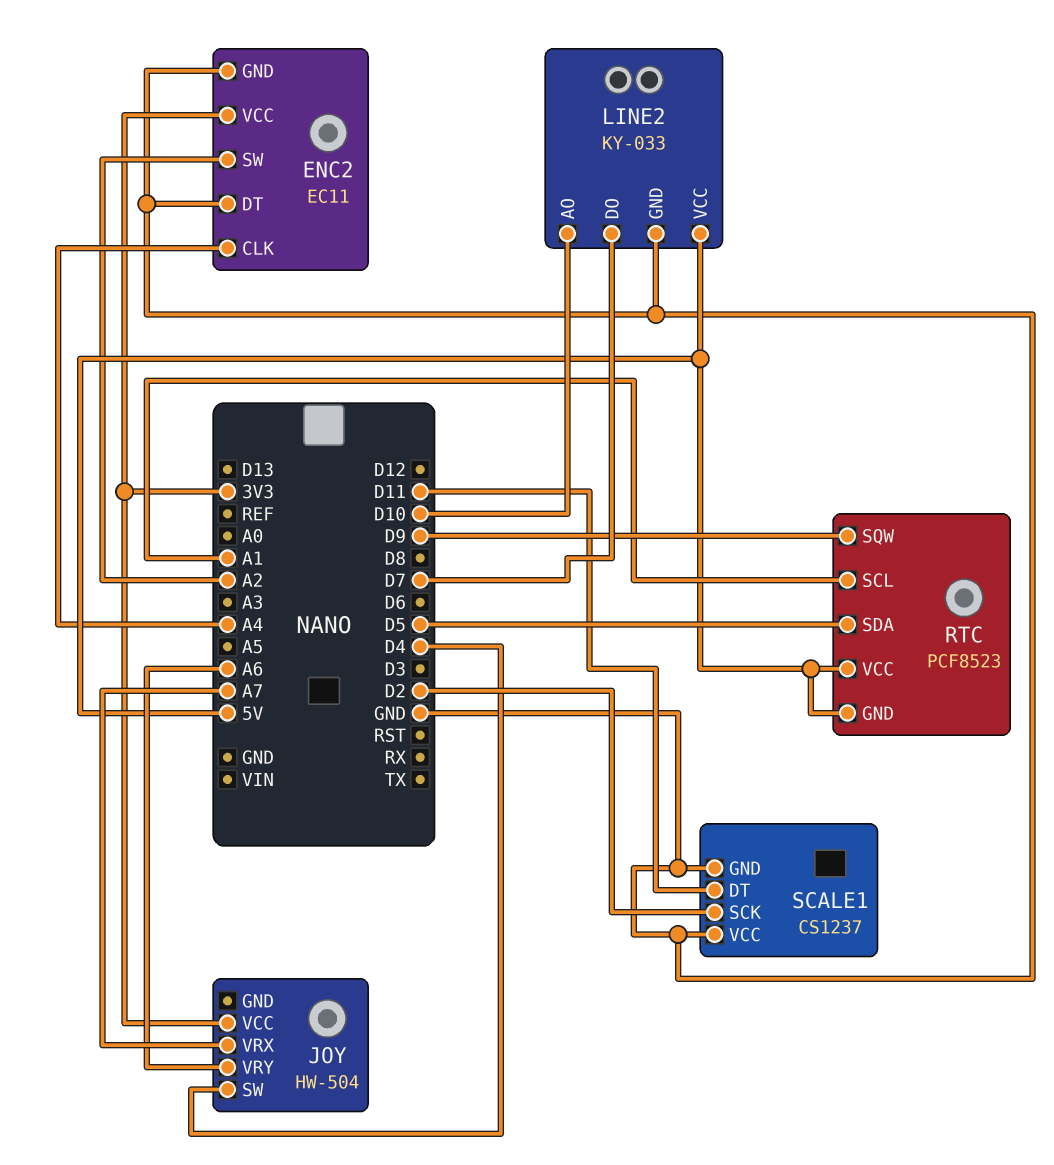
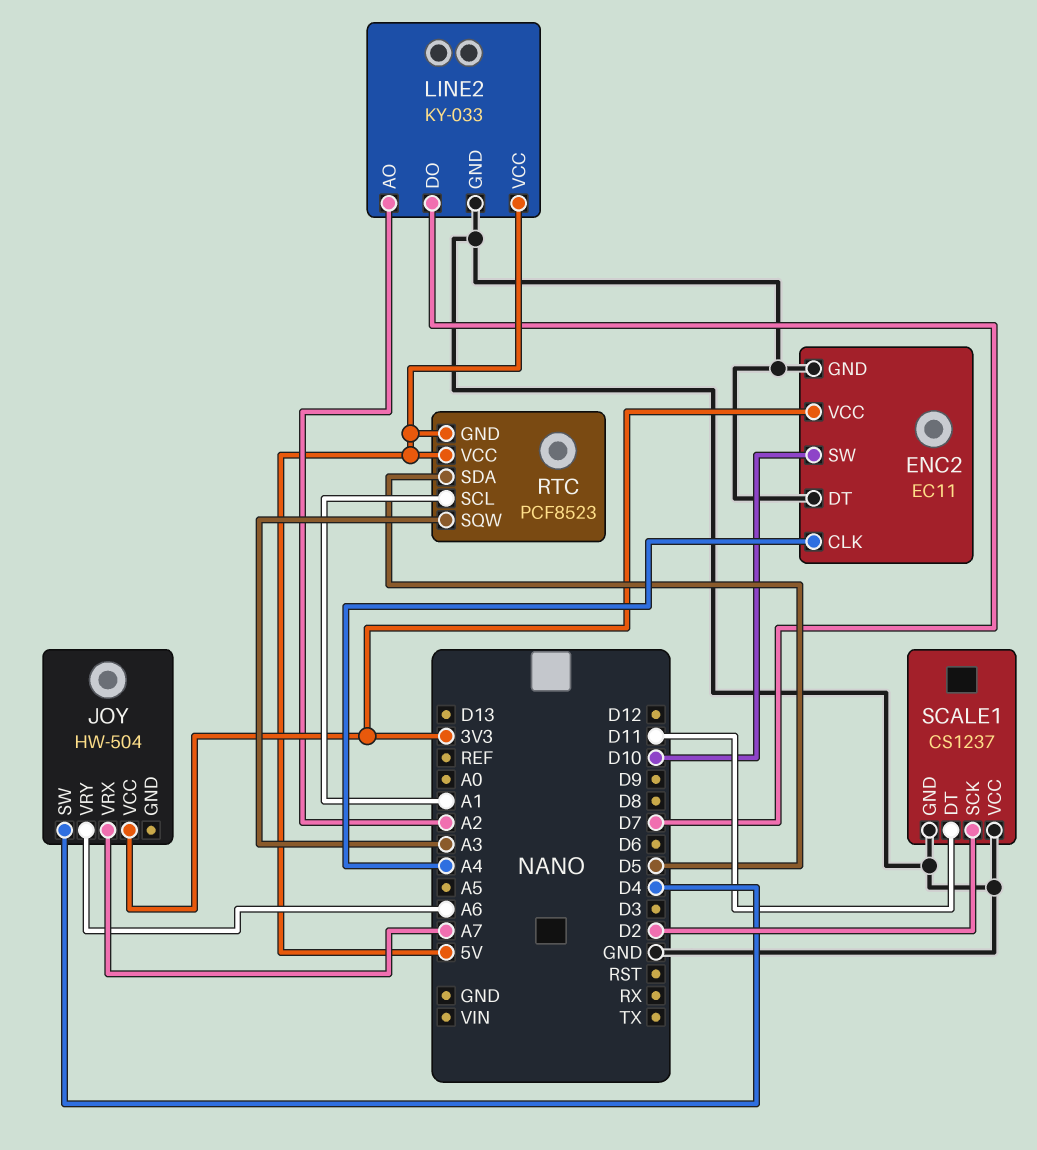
ENC2 pin SW: A2 -> D10
LINE2 pin AO: D10 -> A2
RTC pin SQW: D9 -> A3

